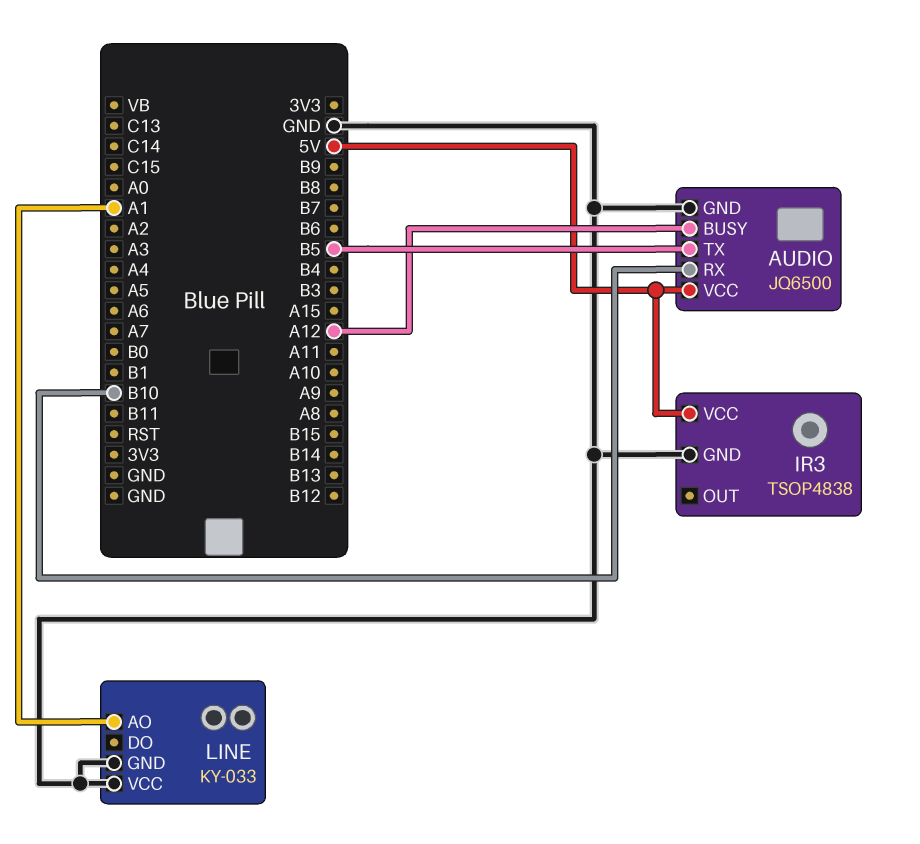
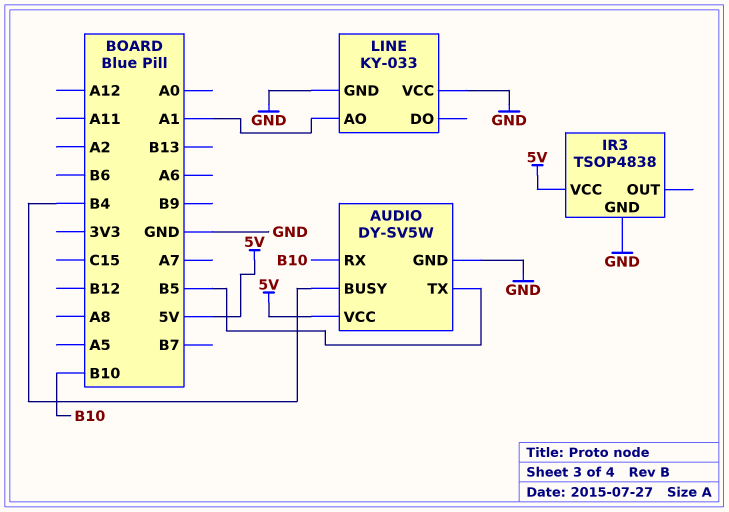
AUDIO: JQ6500 -> DY-SV5W
AUDIO pin BUSY: A12 -> B4

